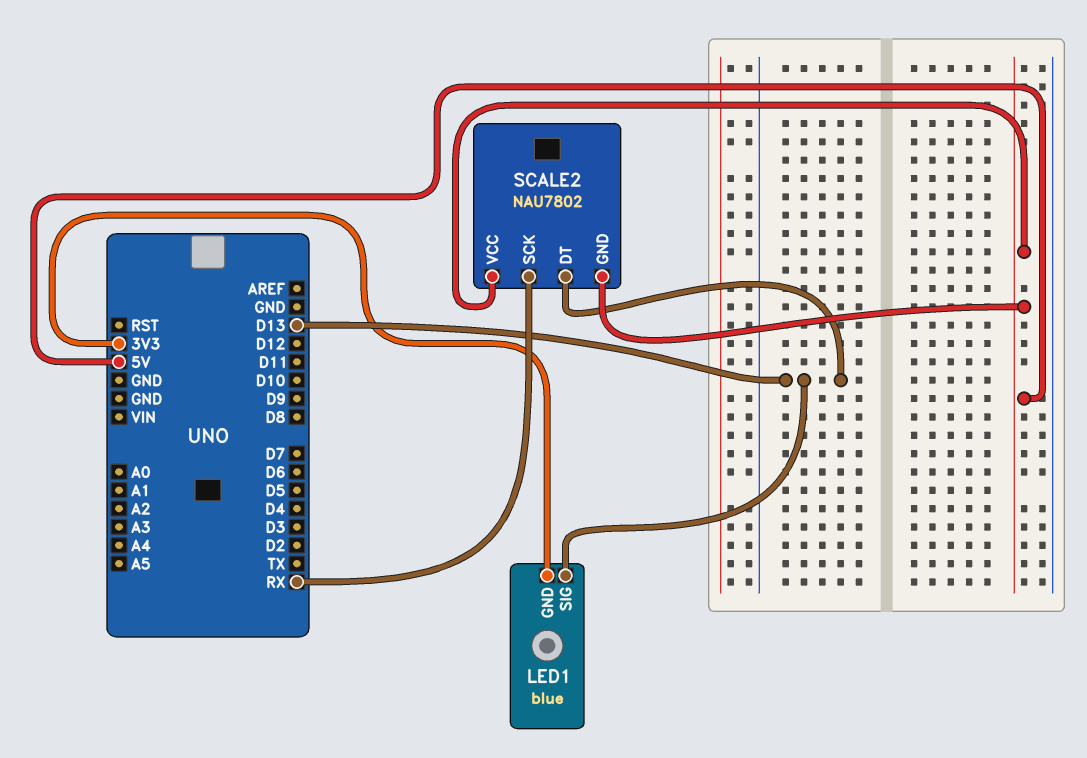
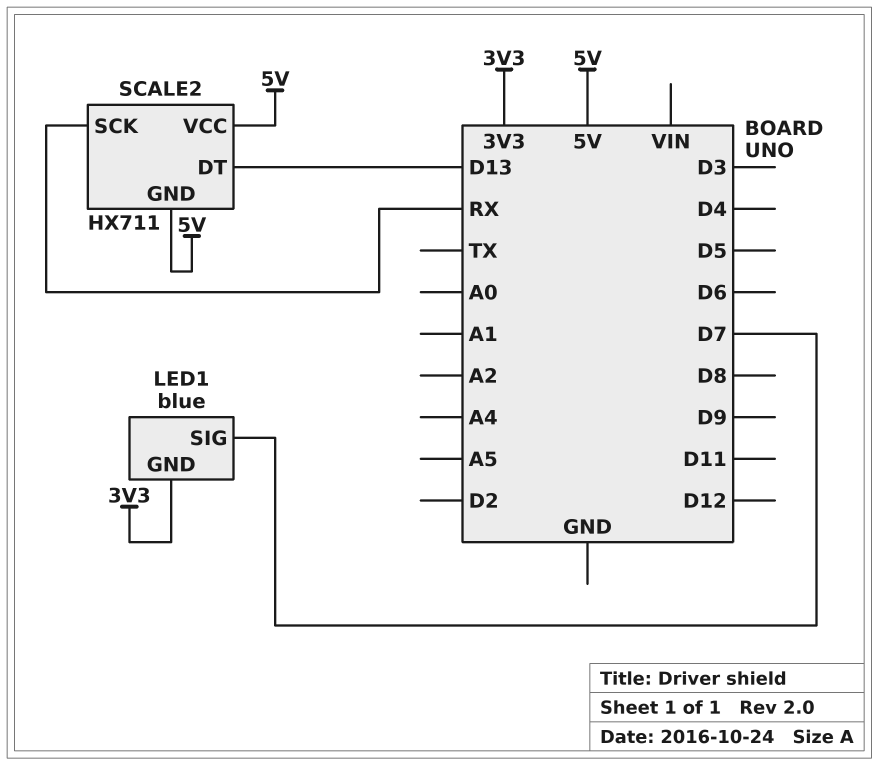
LED1 pin SIG: D13 -> D7
SCALE2: NAU7802 -> HX711

